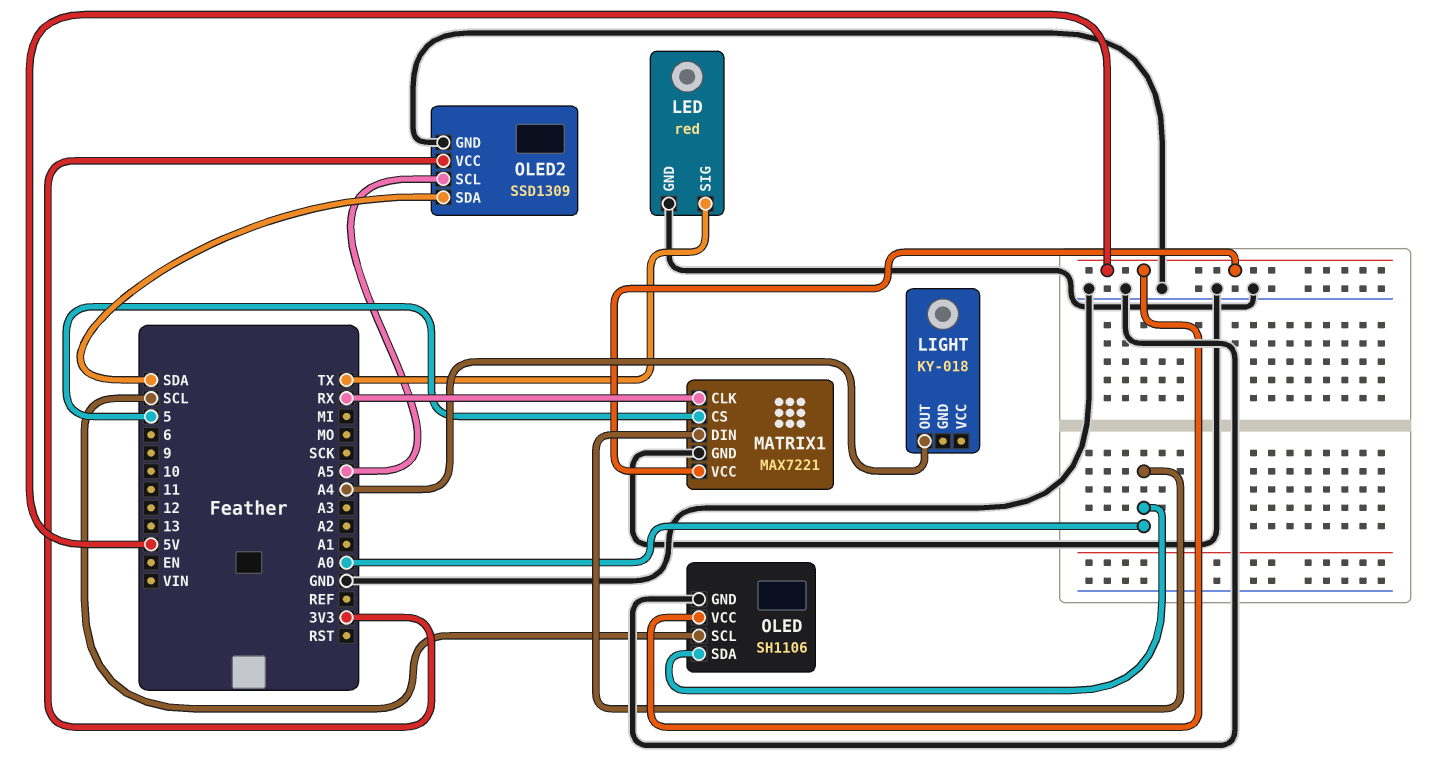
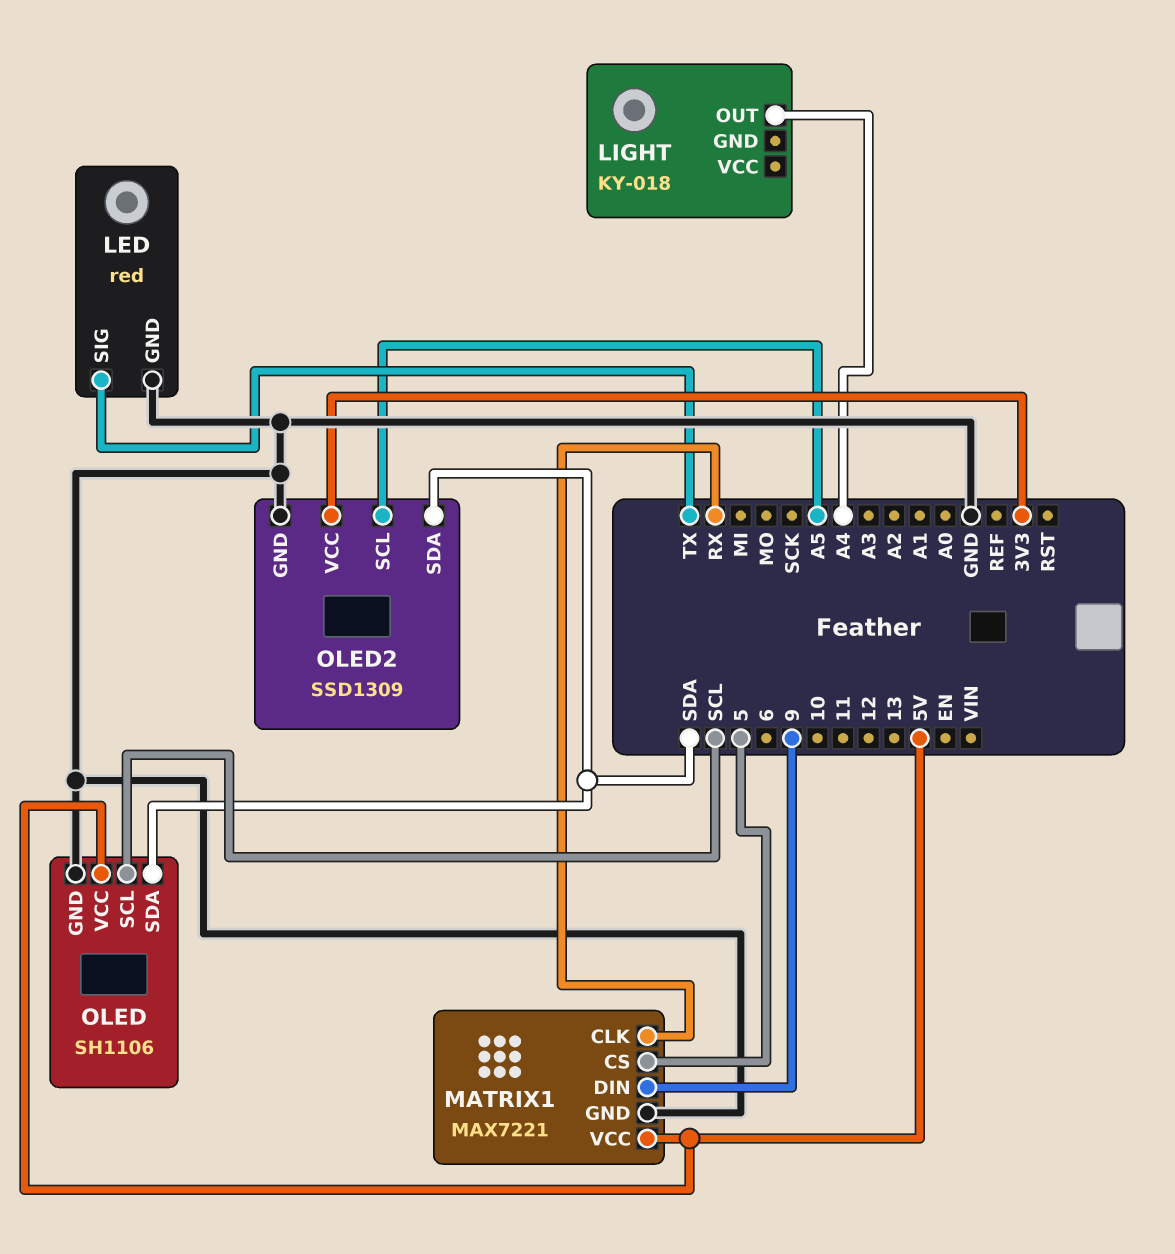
MATRIX1 pin DIN: A0 -> 9
OLED pin SDA: A0 -> SDA

